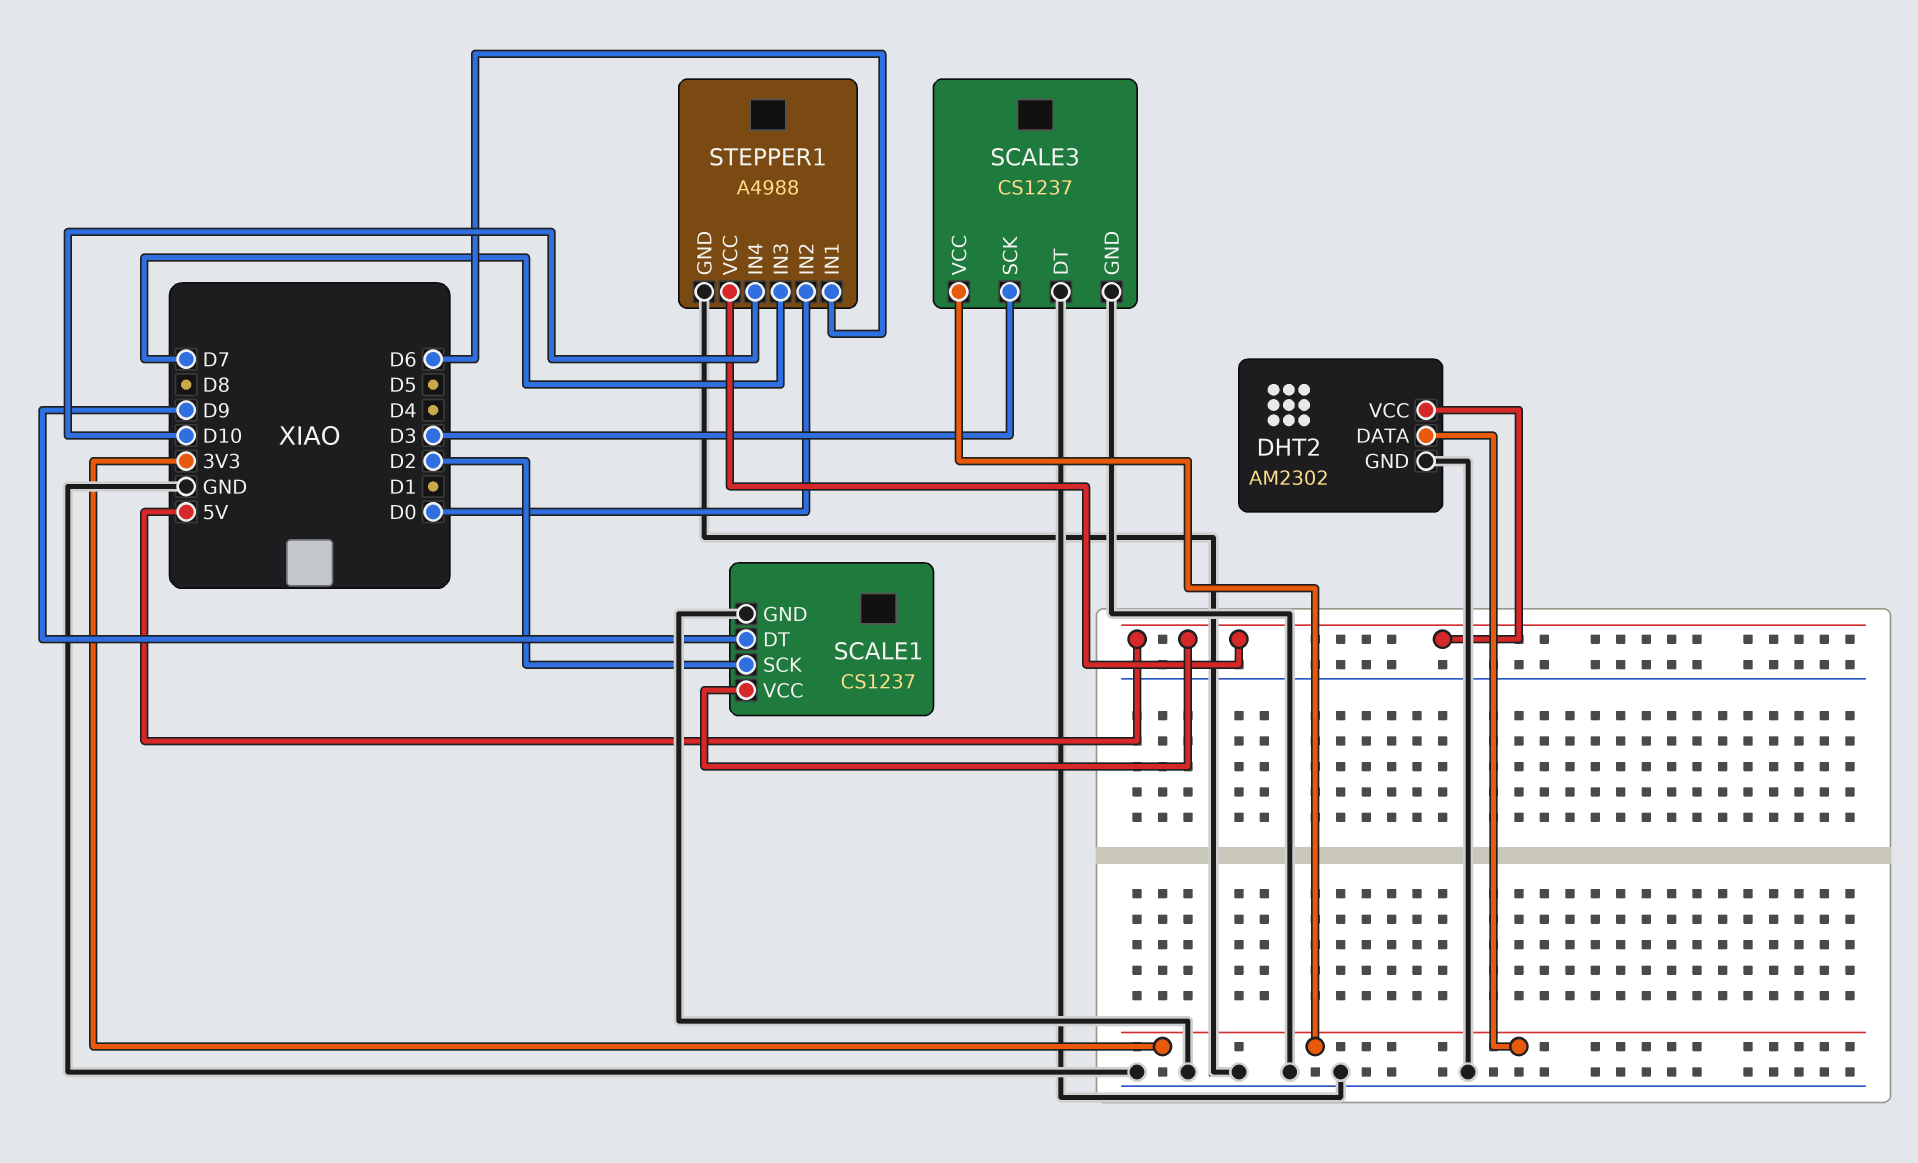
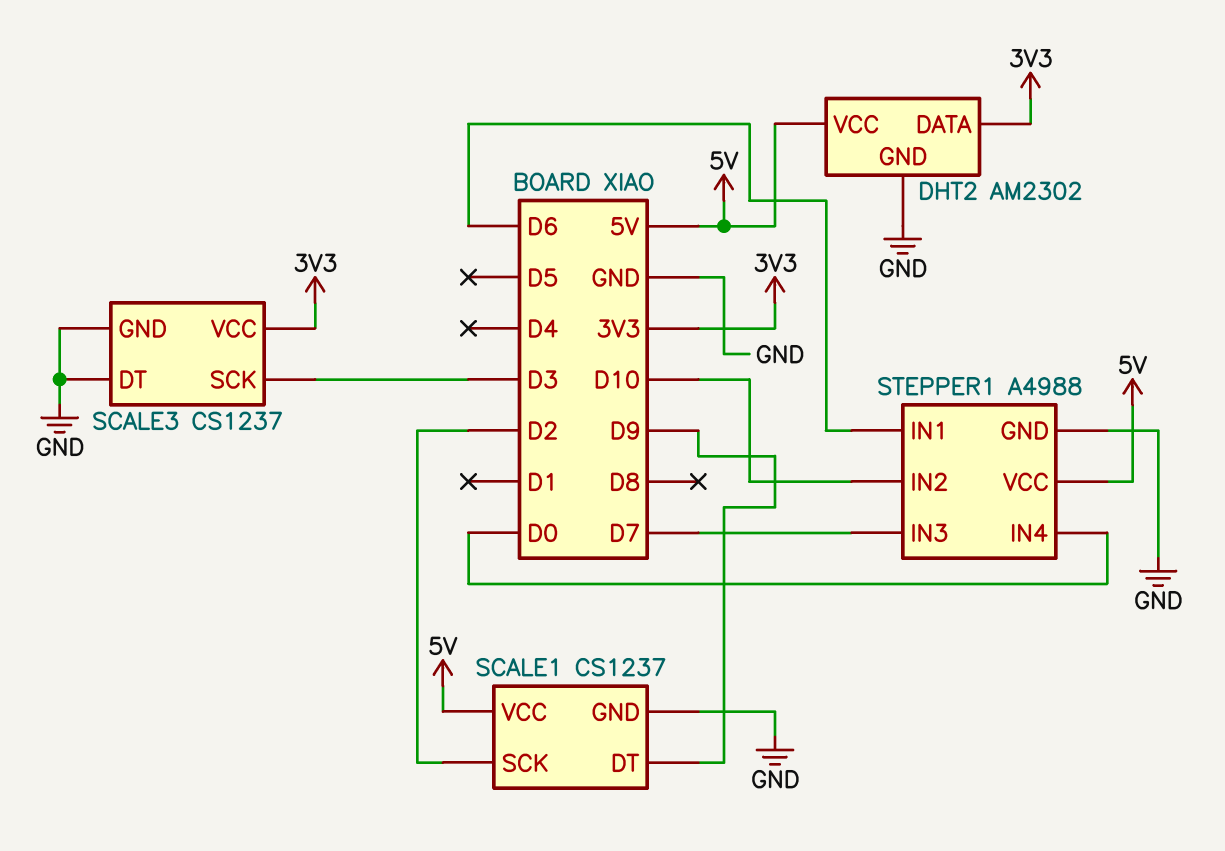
STEPPER1 pin IN2: D0 -> D10
STEPPER1 pin IN4: D10 -> D0

